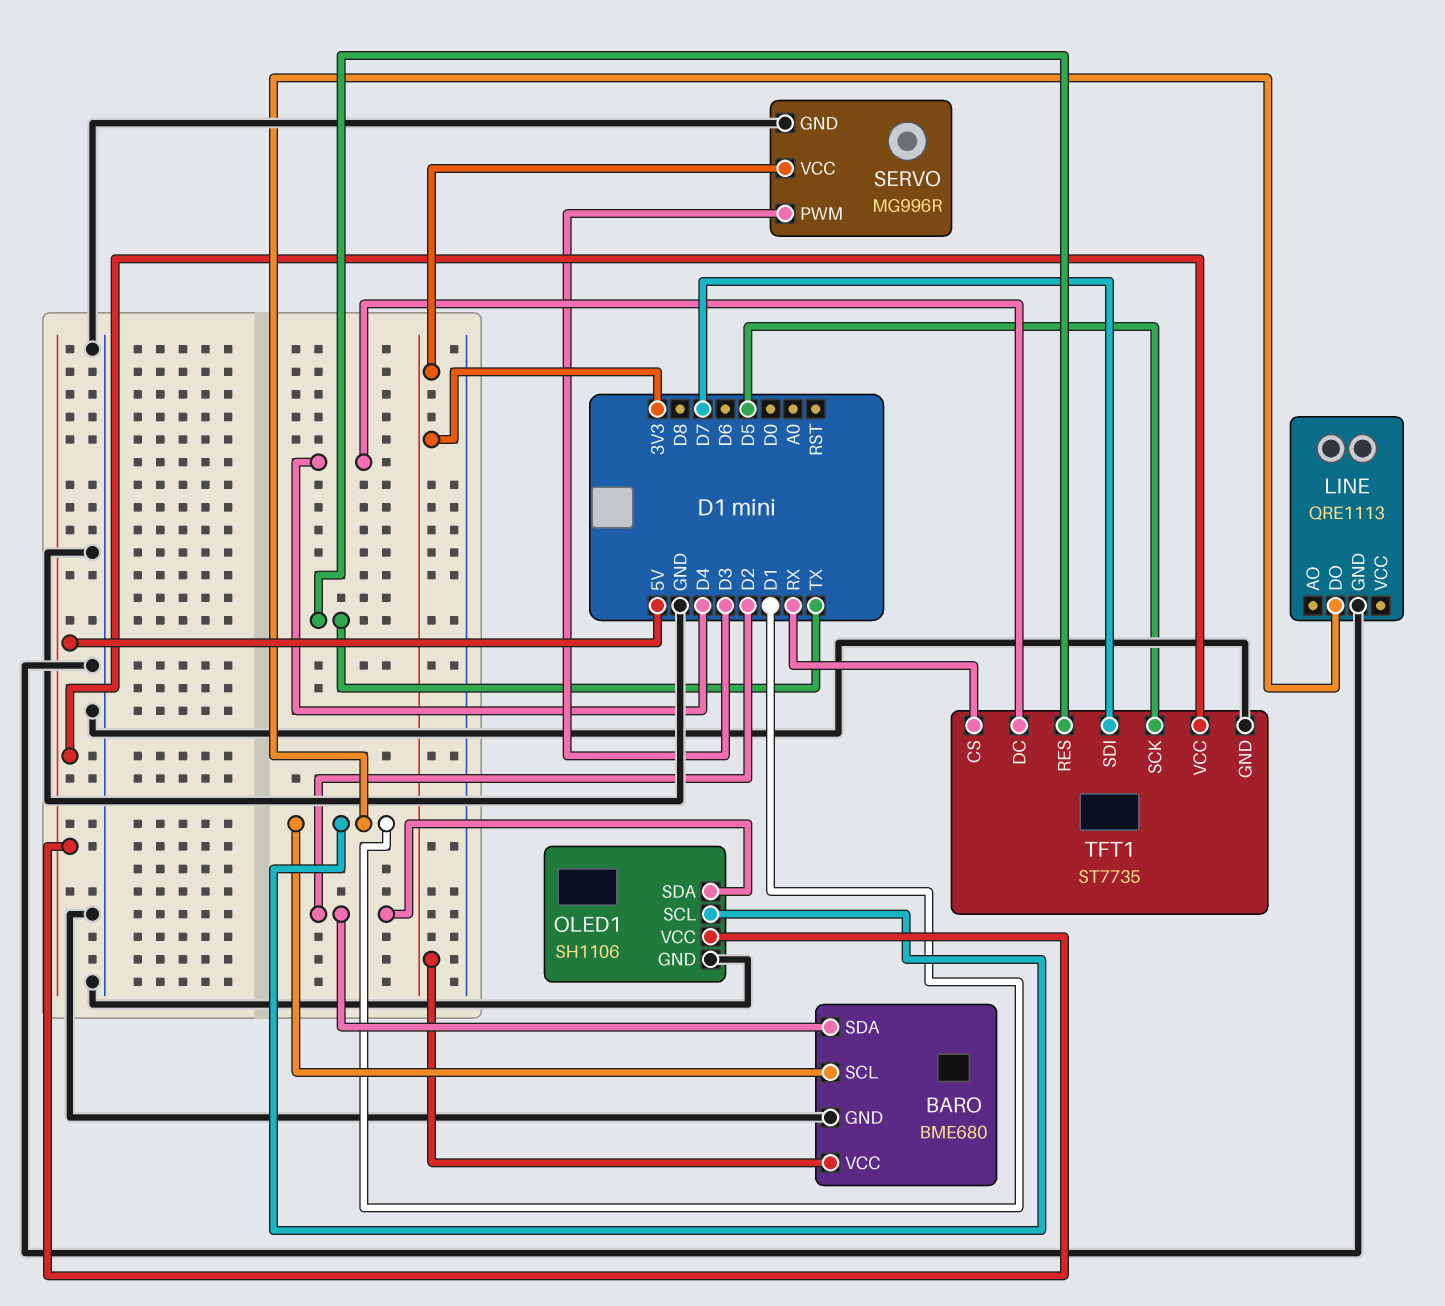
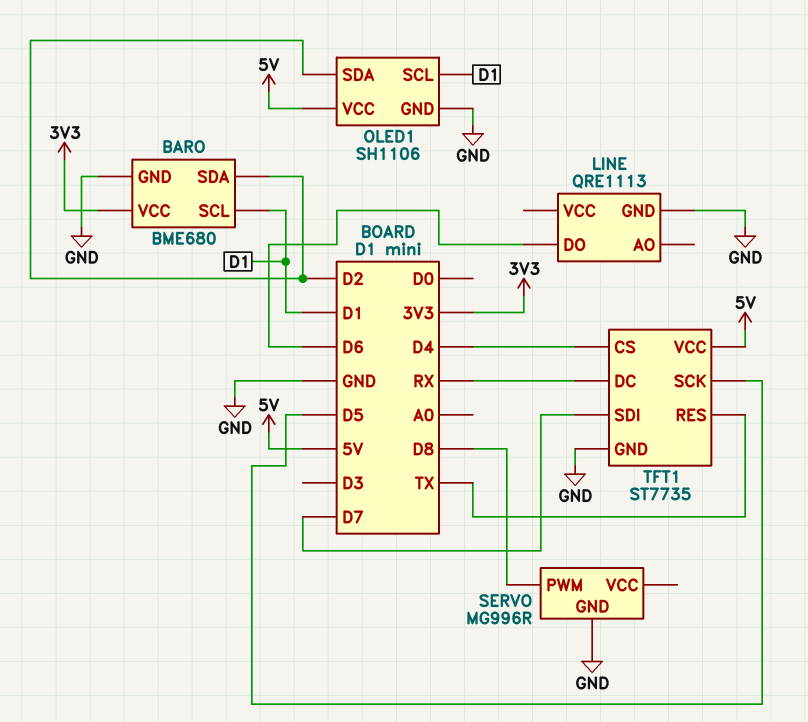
LINE pin DO: D1 -> D6
SERVO pin PWM: D3 -> D8
SERVO pin VCC: 3V3 -> none
TFT1 pin CS: RX -> D4
TFT1 pin DC: D4 -> RX

